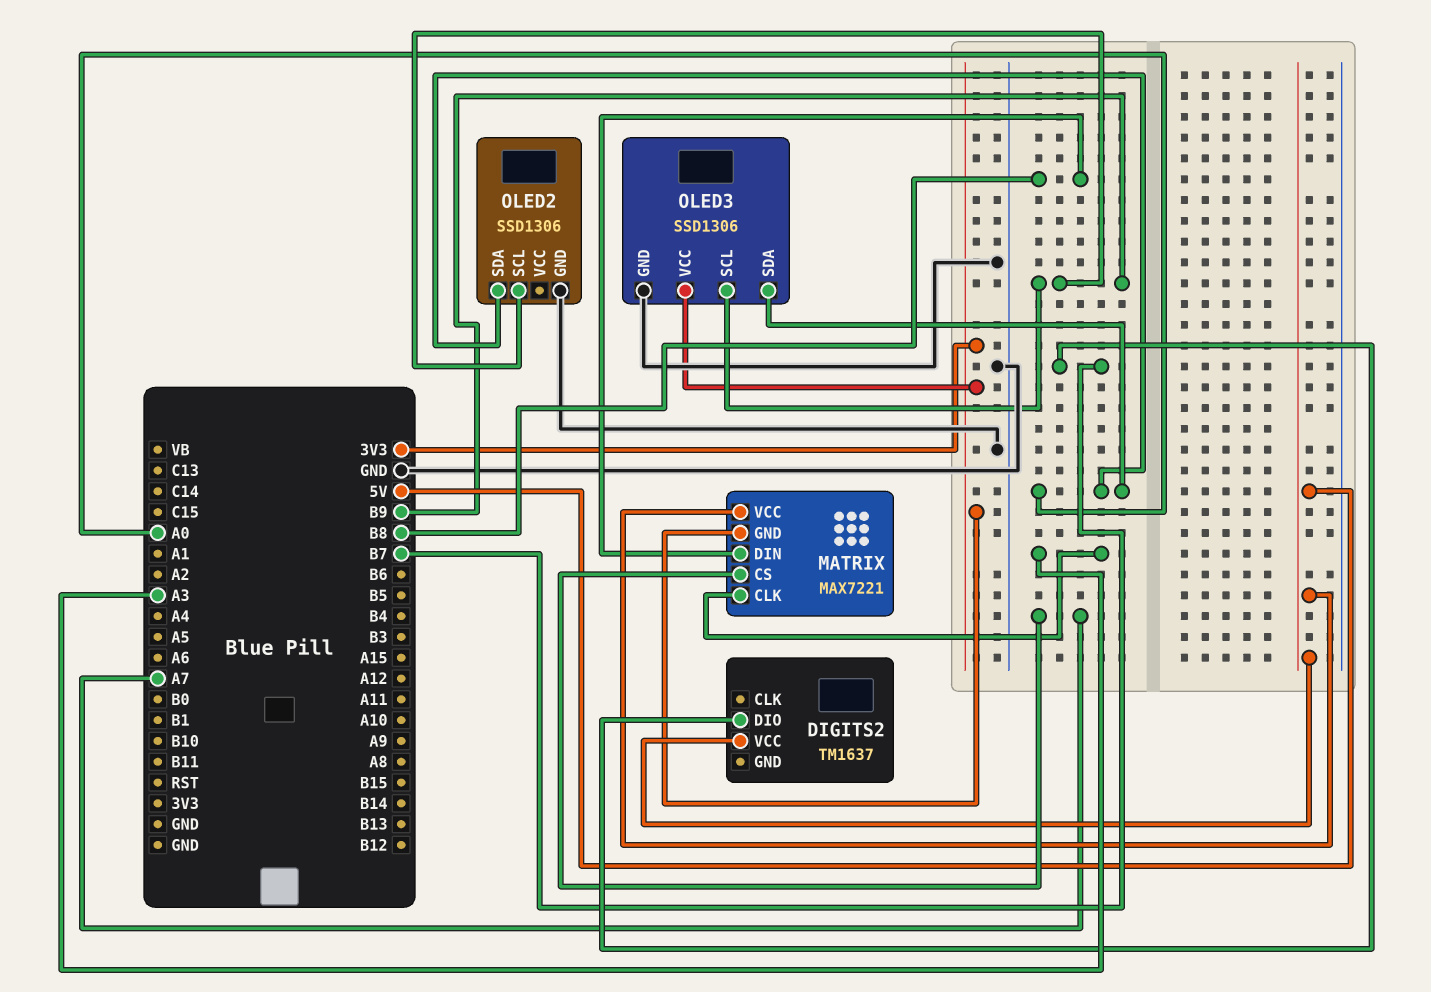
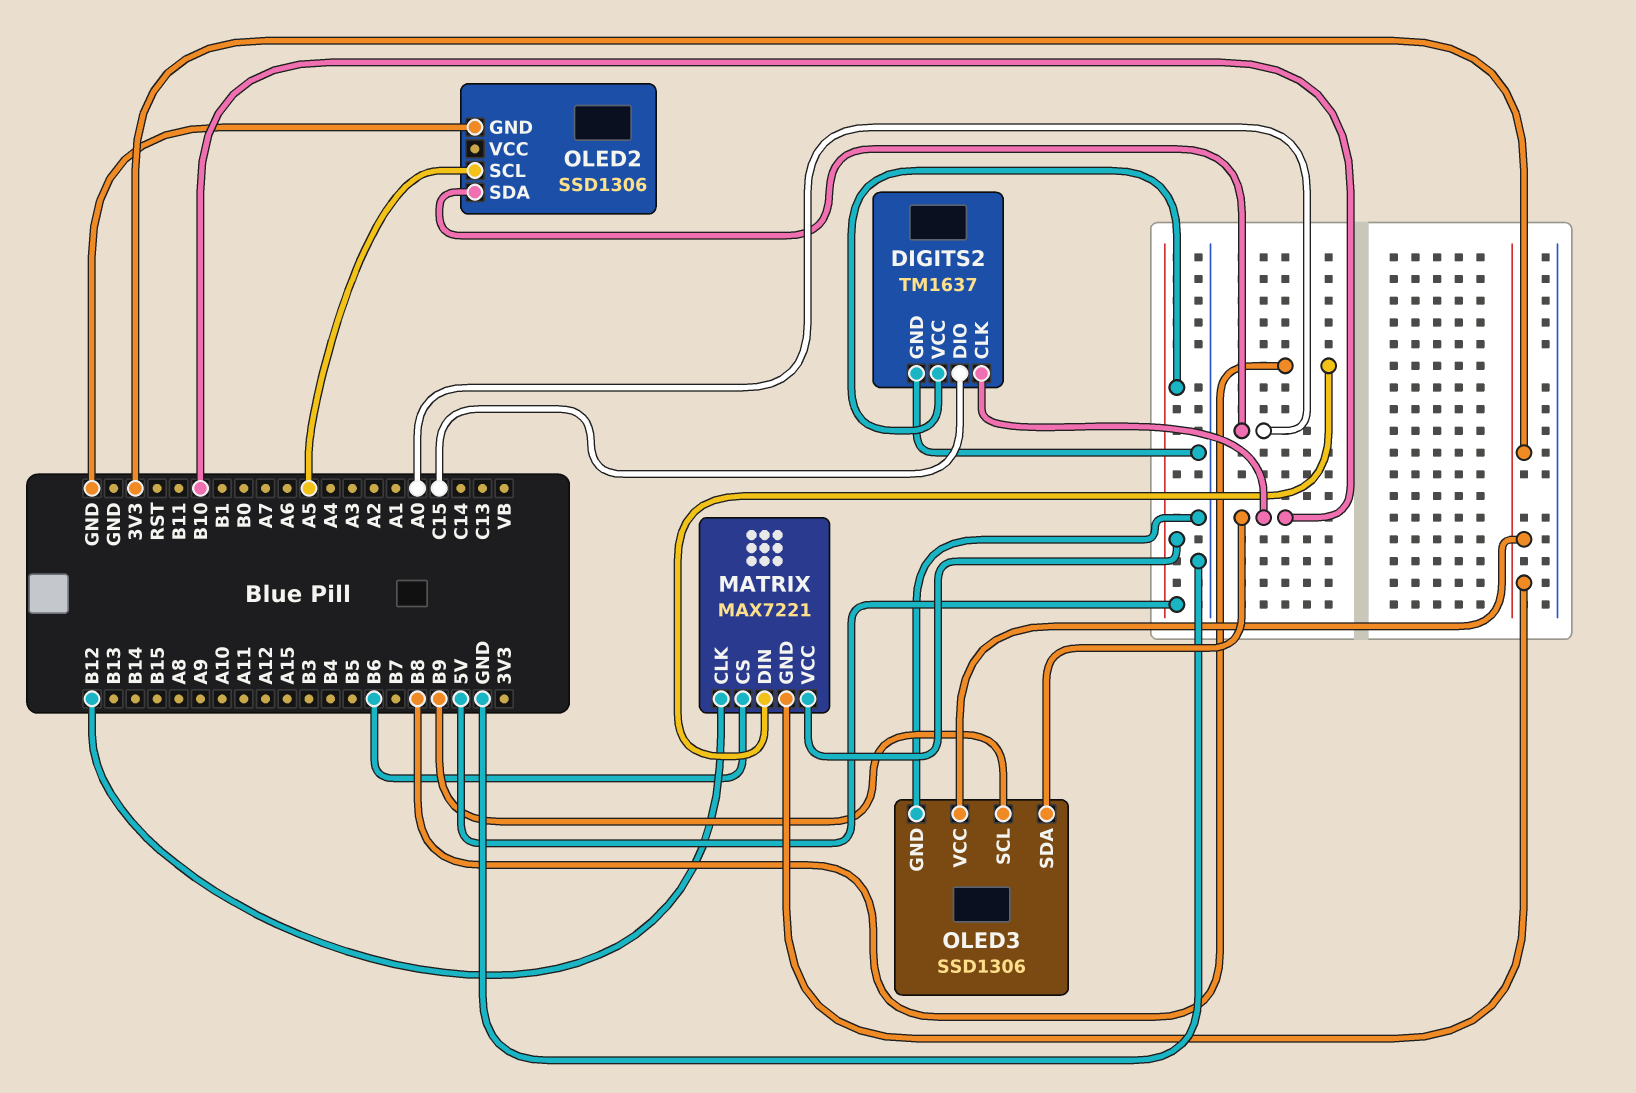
DIGITS2 pin CLK: none -> B10
DIGITS2 pin DIO: B7 -> C15
DIGITS2 pin GND: none -> GND
MATRIX pin CLK: A3 -> B12
MATRIX pin CS: A7 -> B6
OLED2 pin SCL: B9 -> A5
OLED3 pin SDA: A0 -> B10

